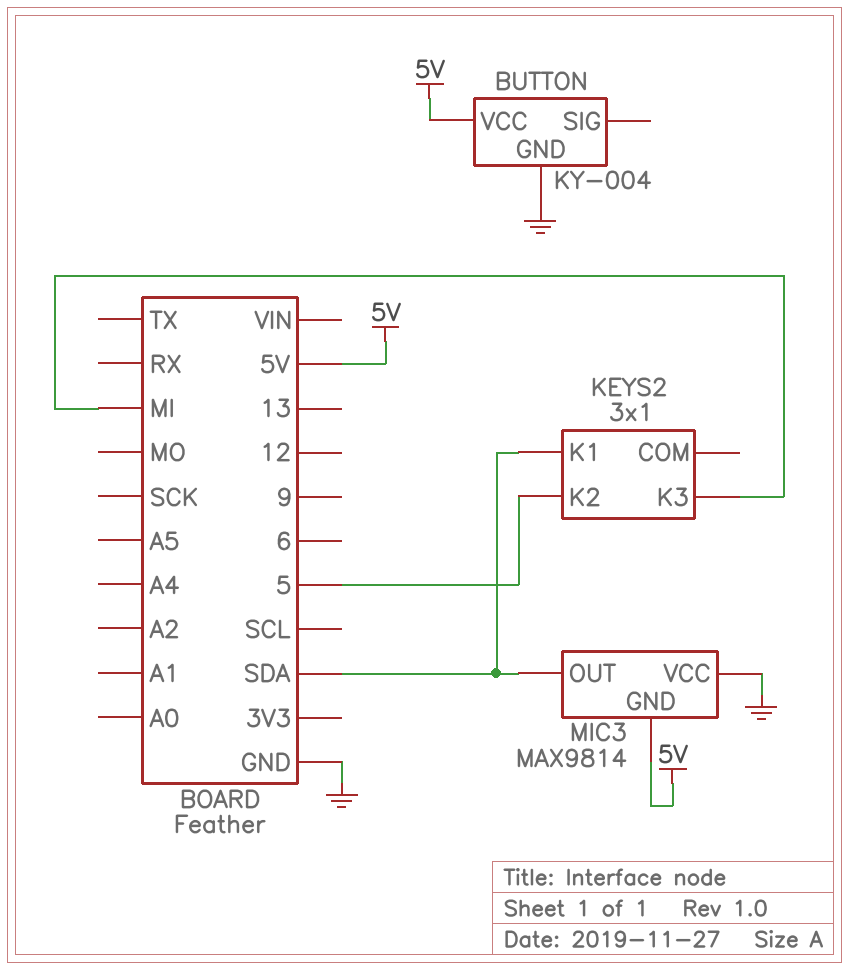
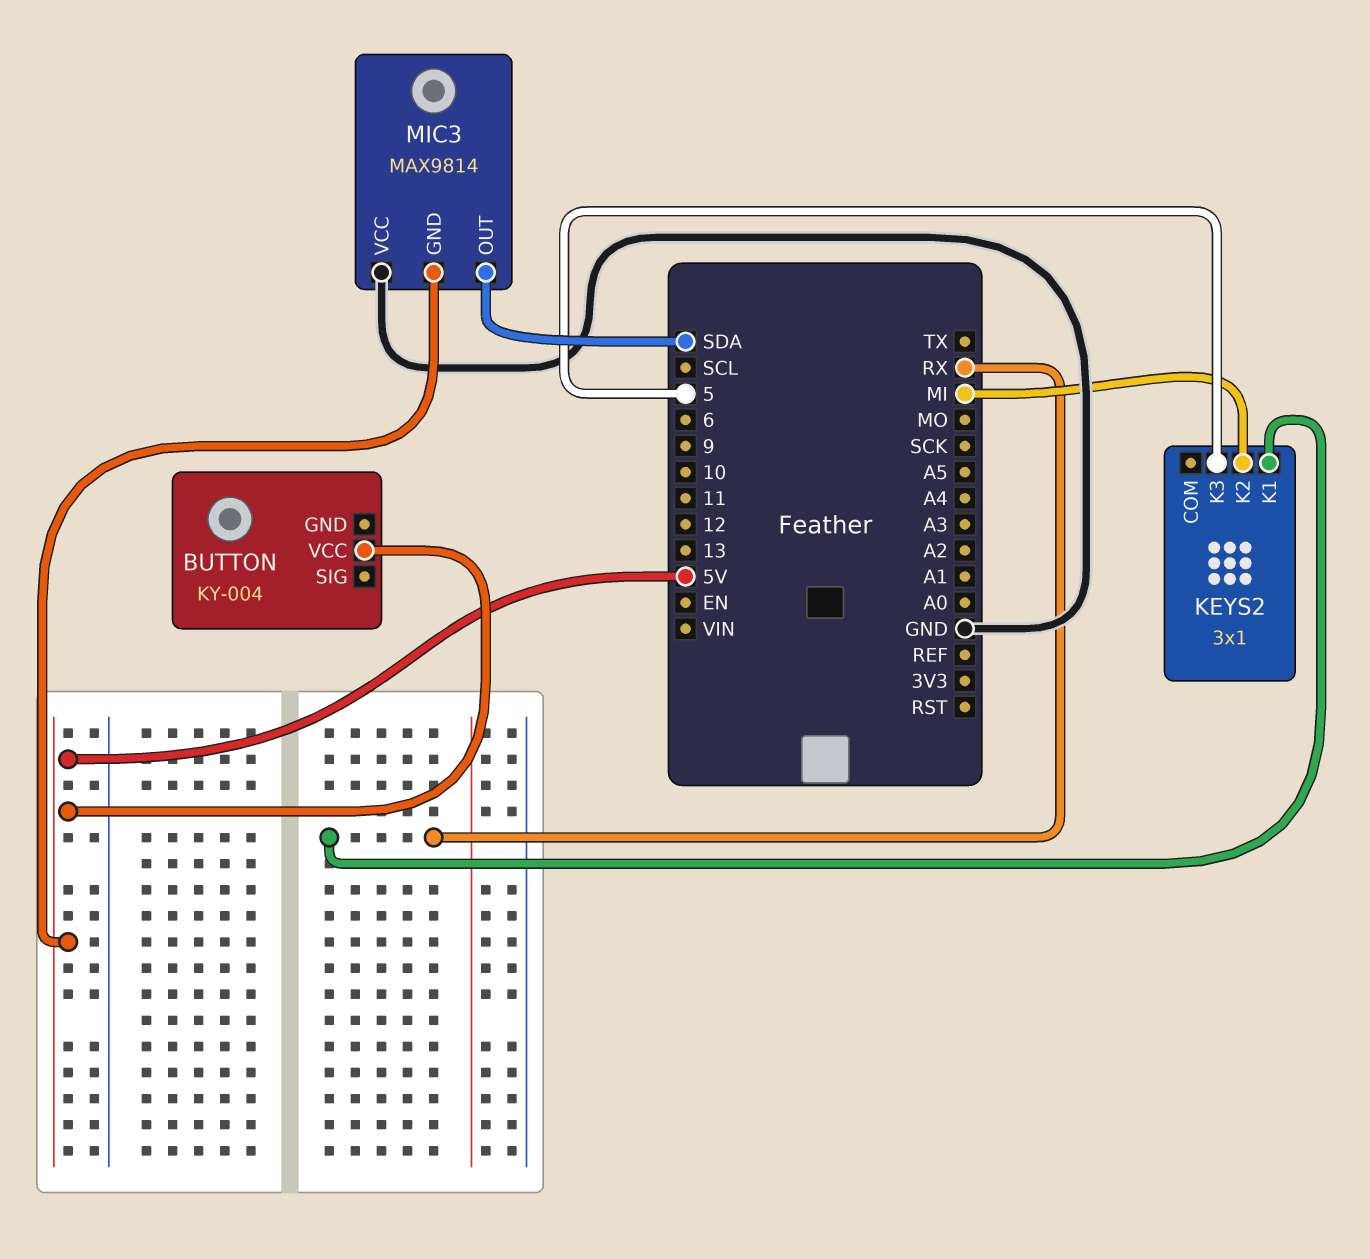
BUTTON pin GND: GND -> none
KEYS2 pin K1: SDA -> RX
KEYS2 pin K2: 5 -> MI
KEYS2 pin K3: MI -> 5

